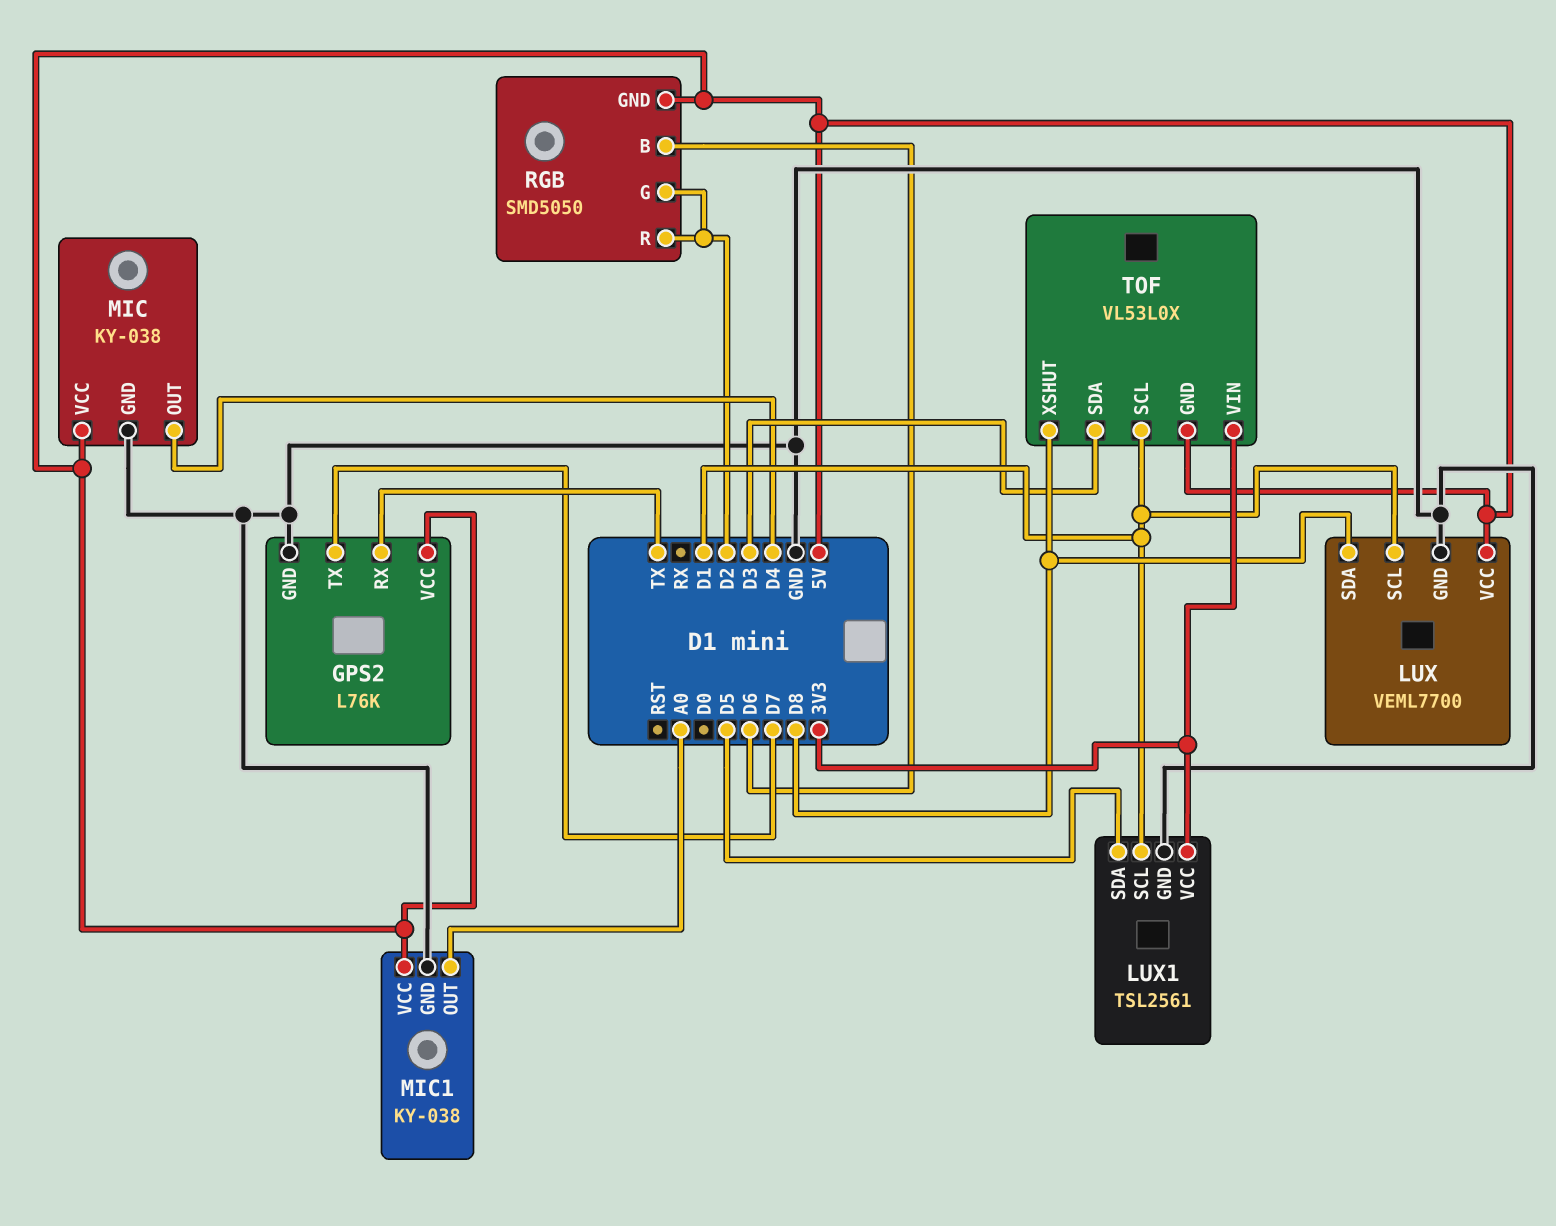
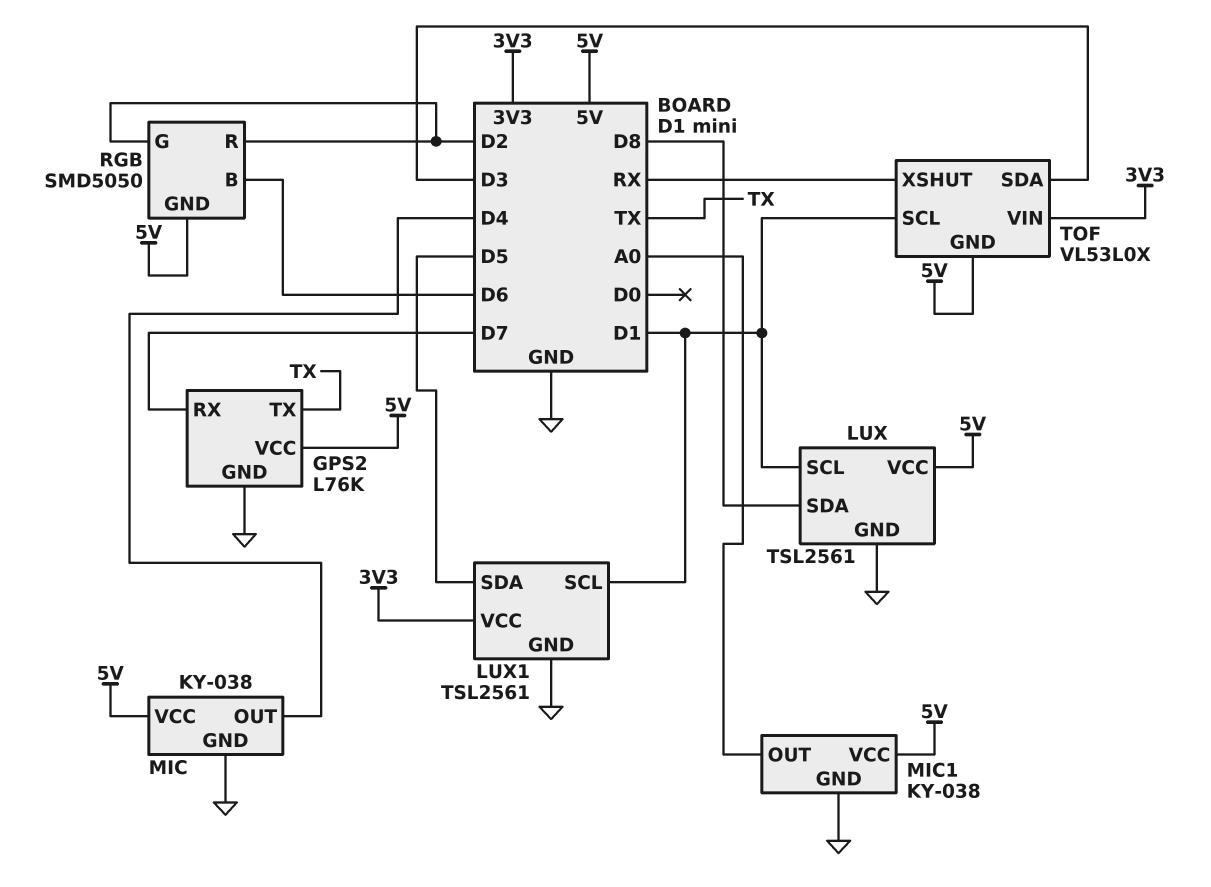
GPS2 pin RX: TX -> D7
GPS2 pin TX: D7 -> TX
LUX: VEML7700 -> TSL2561
TOF pin XSHUT: D8 -> RX

